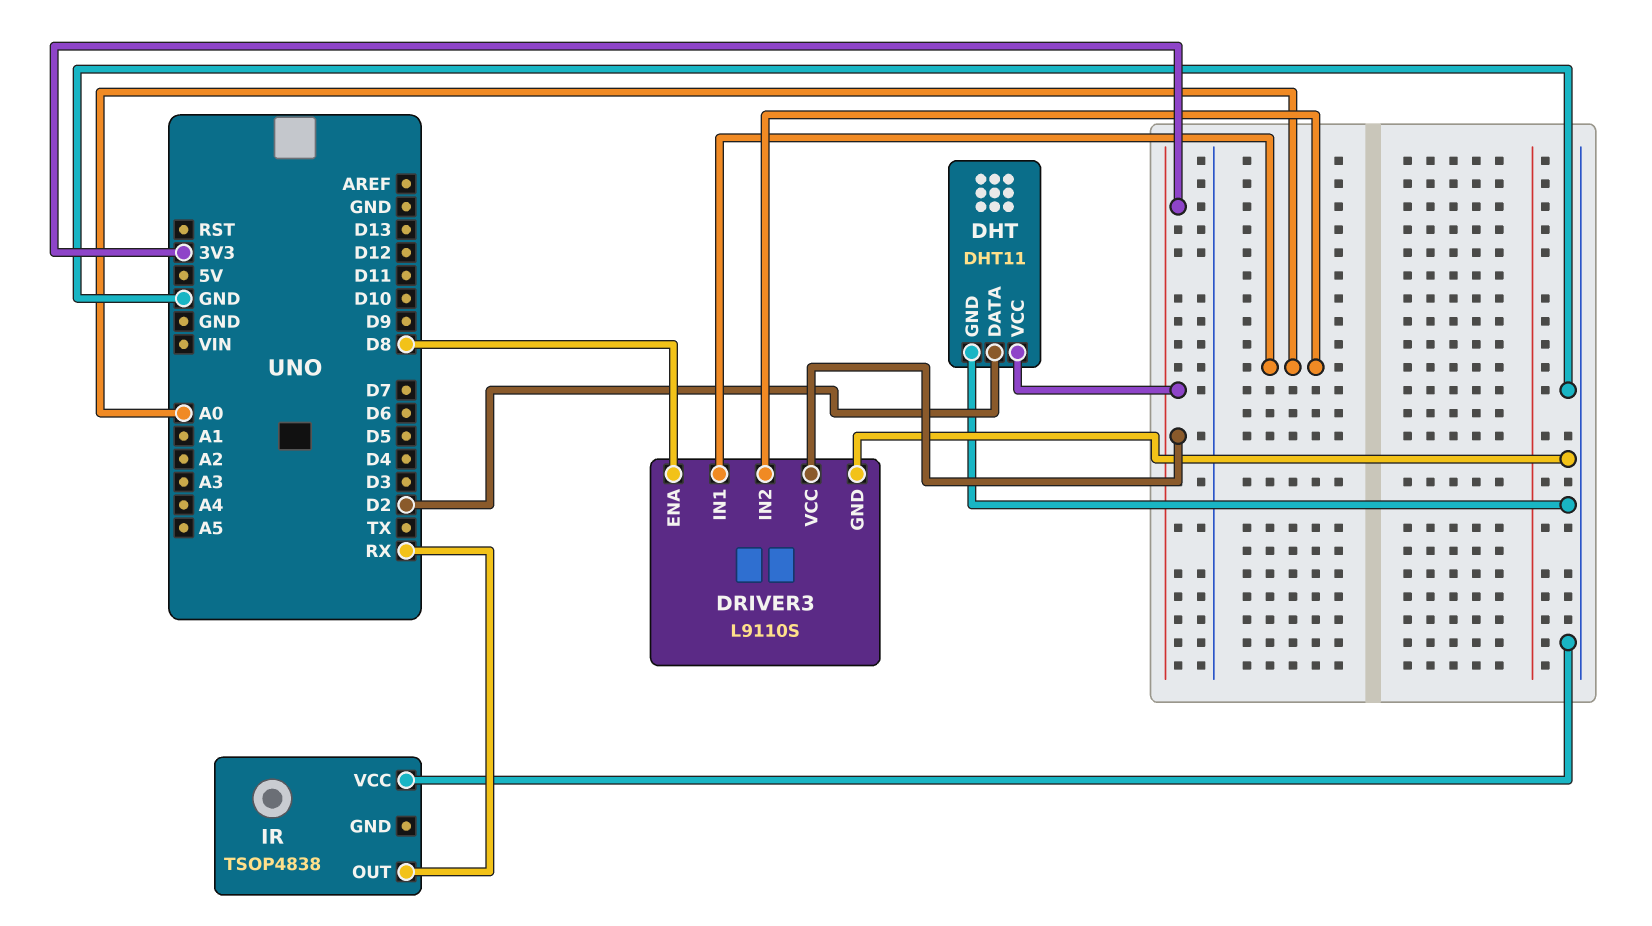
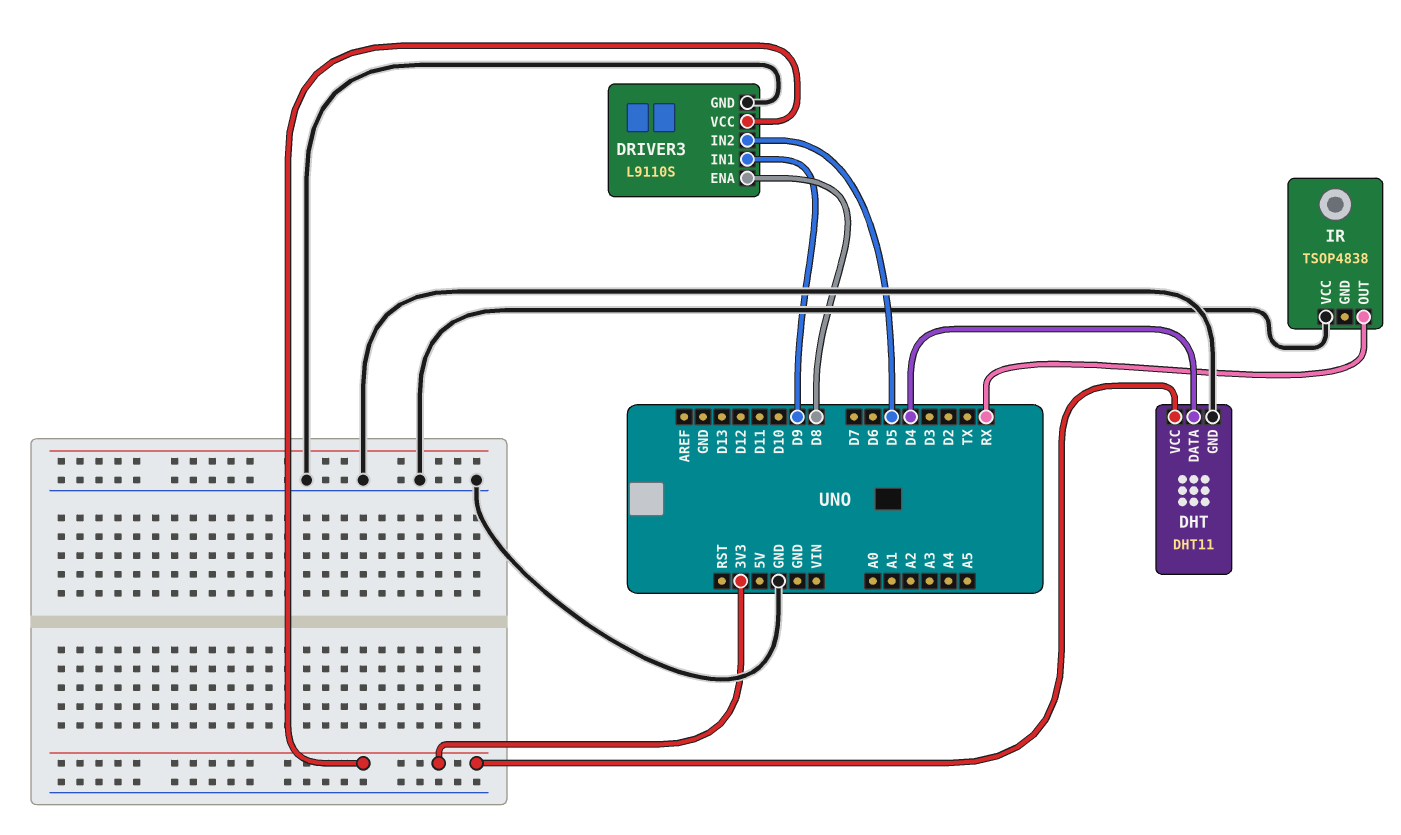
DHT pin DATA: D2 -> D4
DRIVER3 pin IN1: A0 -> D9
DRIVER3 pin IN2: A0 -> D5

